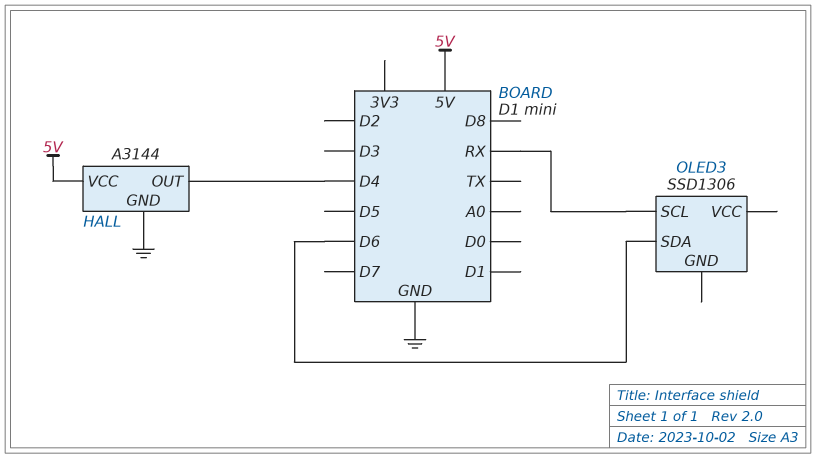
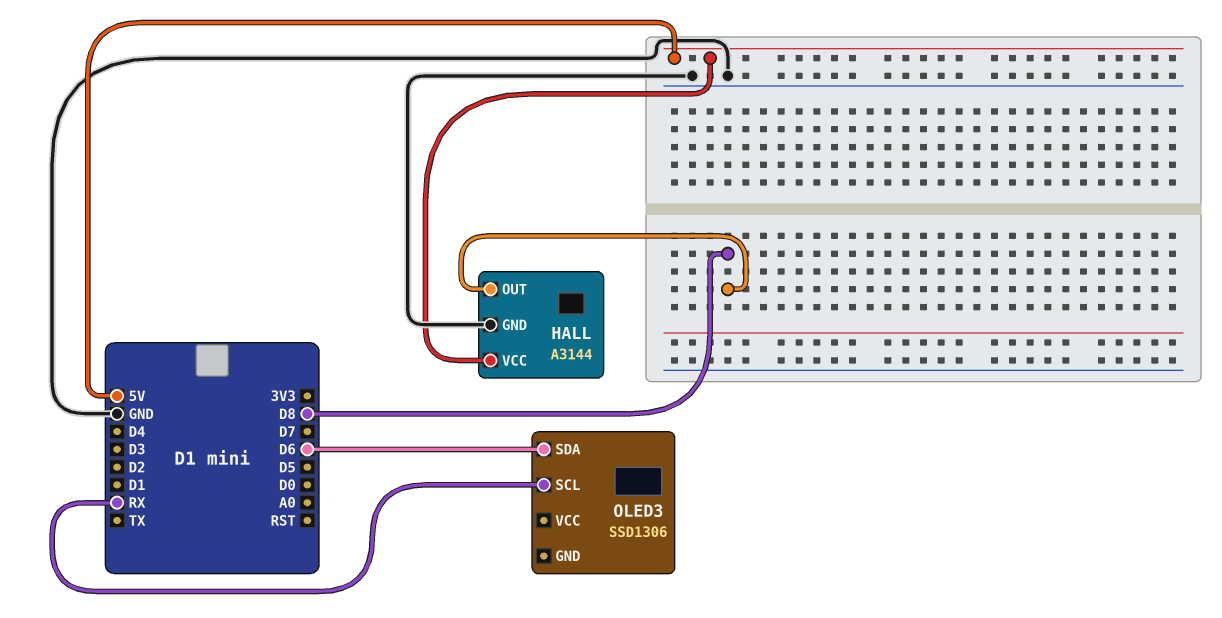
HALL pin OUT: D4 -> D8

